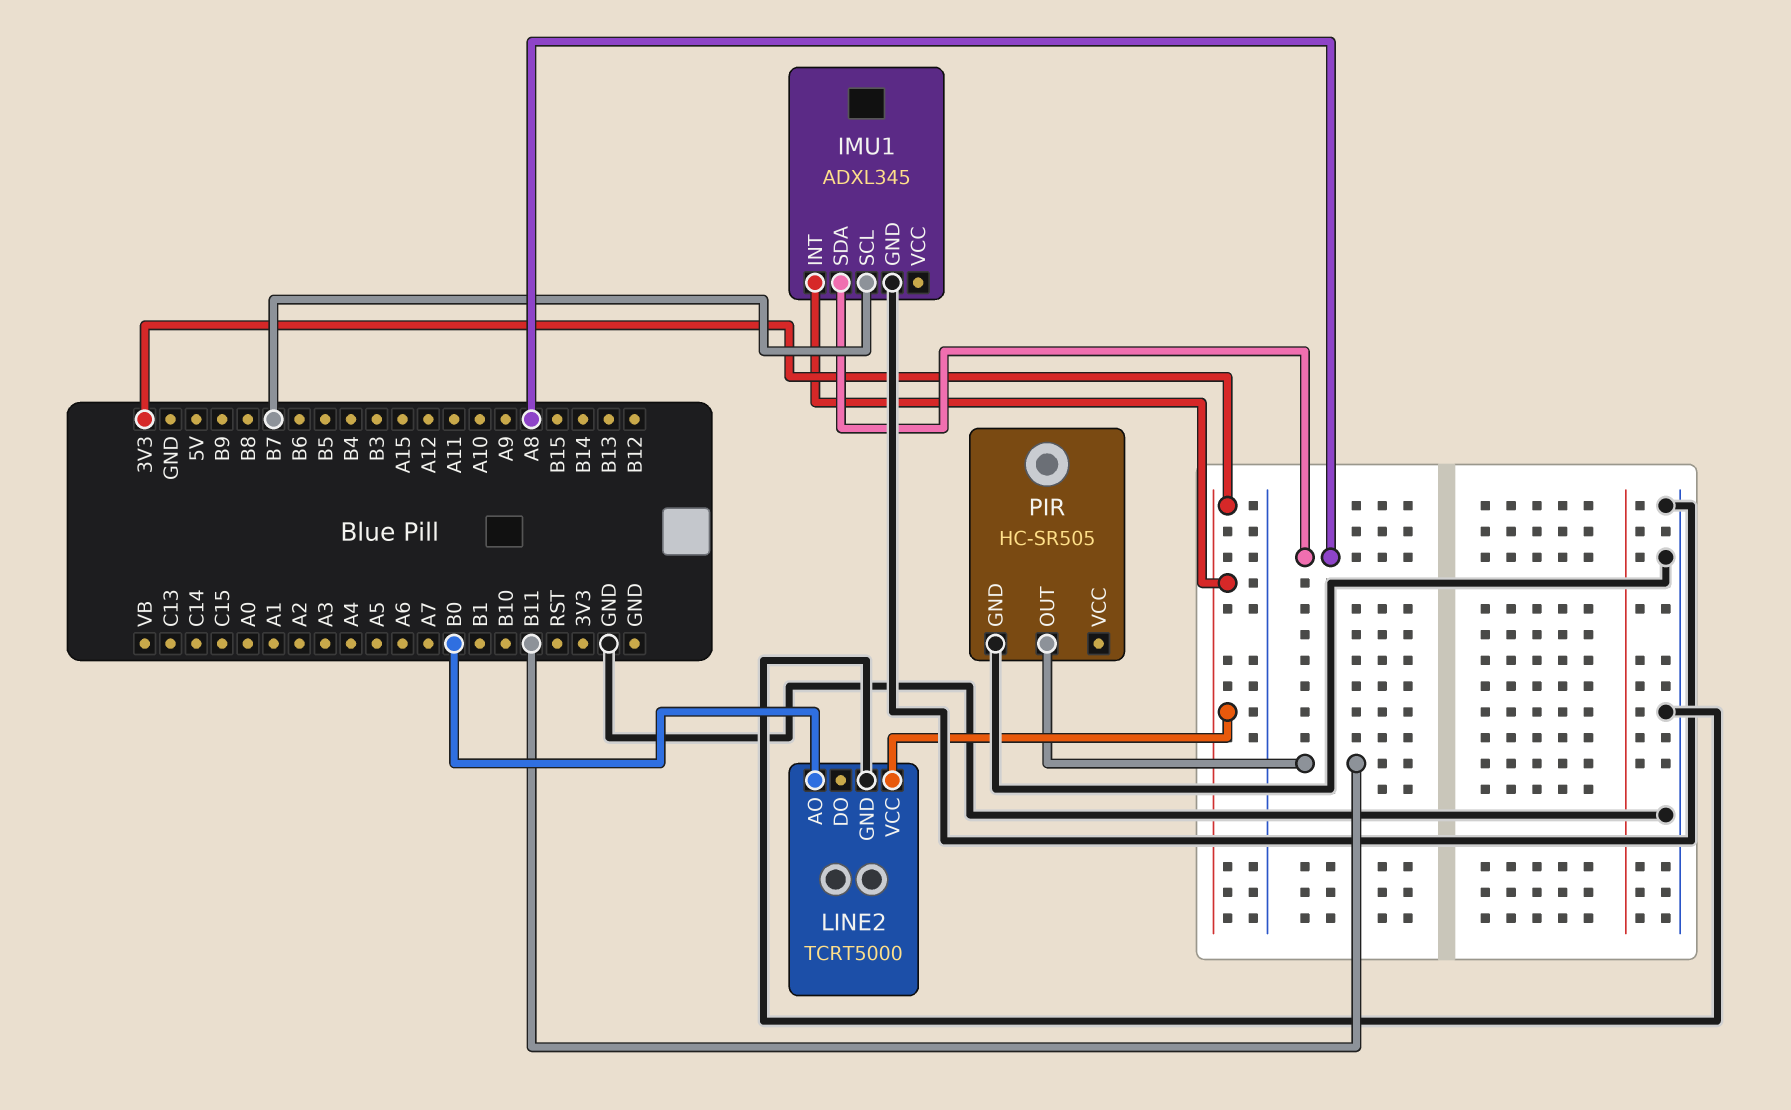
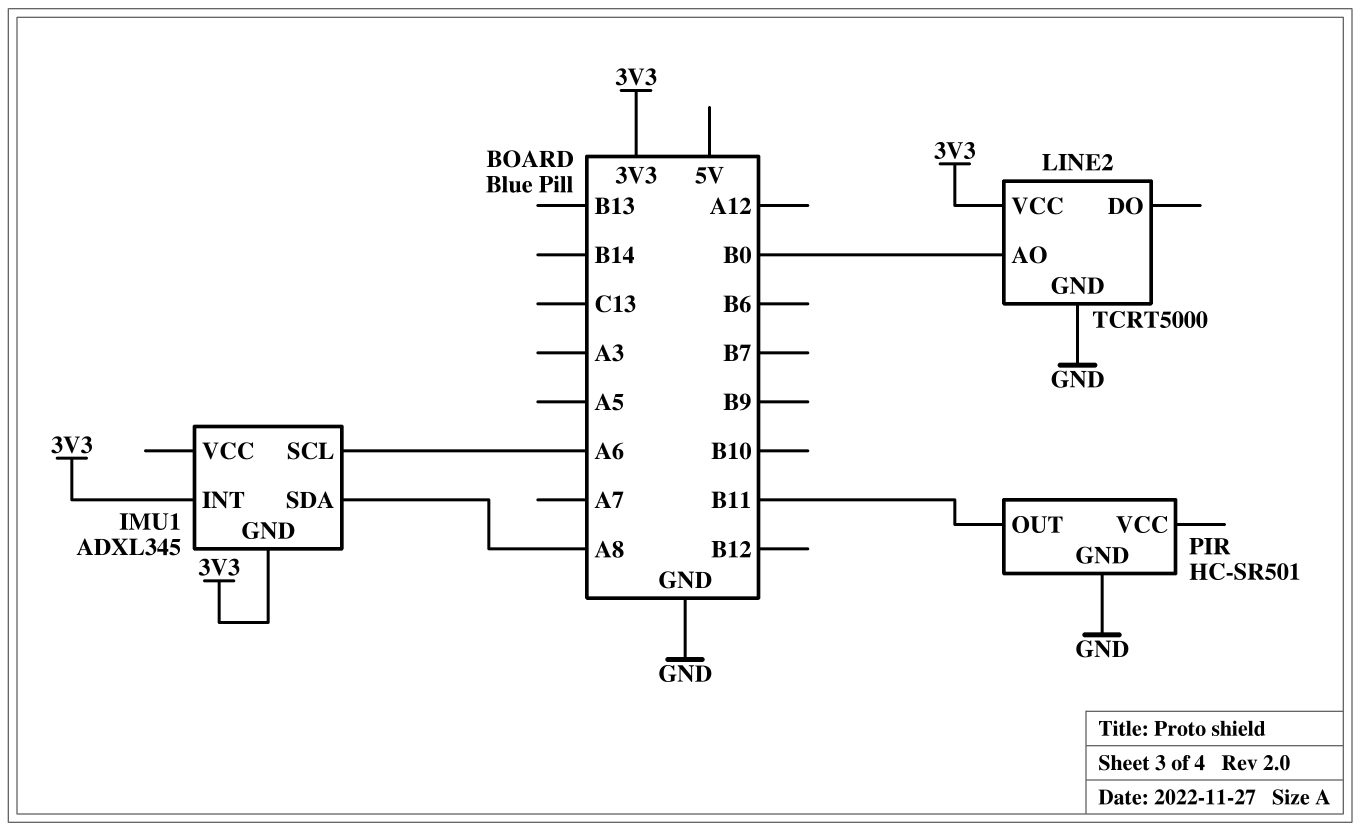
IMU1 pin GND: GND -> 3V3
IMU1 pin SCL: B7 -> A6
PIR: HC-SR505 -> HC-SR501

